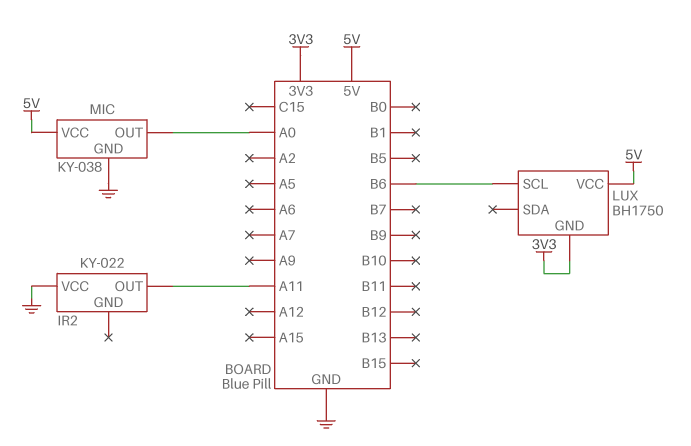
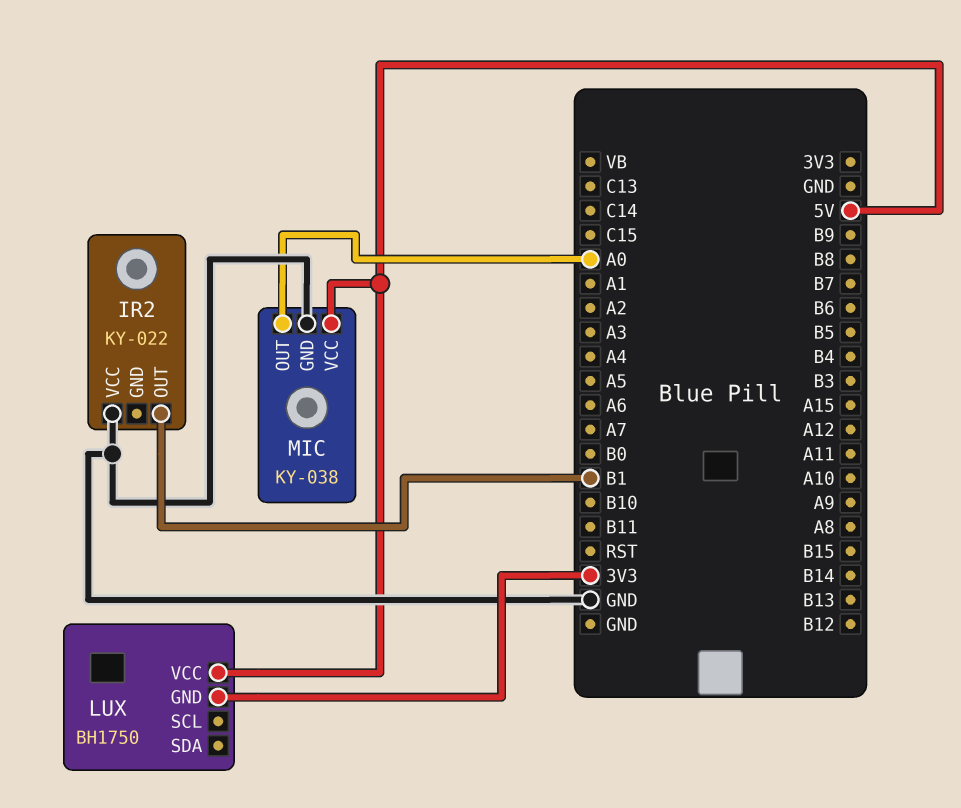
IR2 pin OUT: A11 -> B1
LUX pin SCL: B6 -> none

